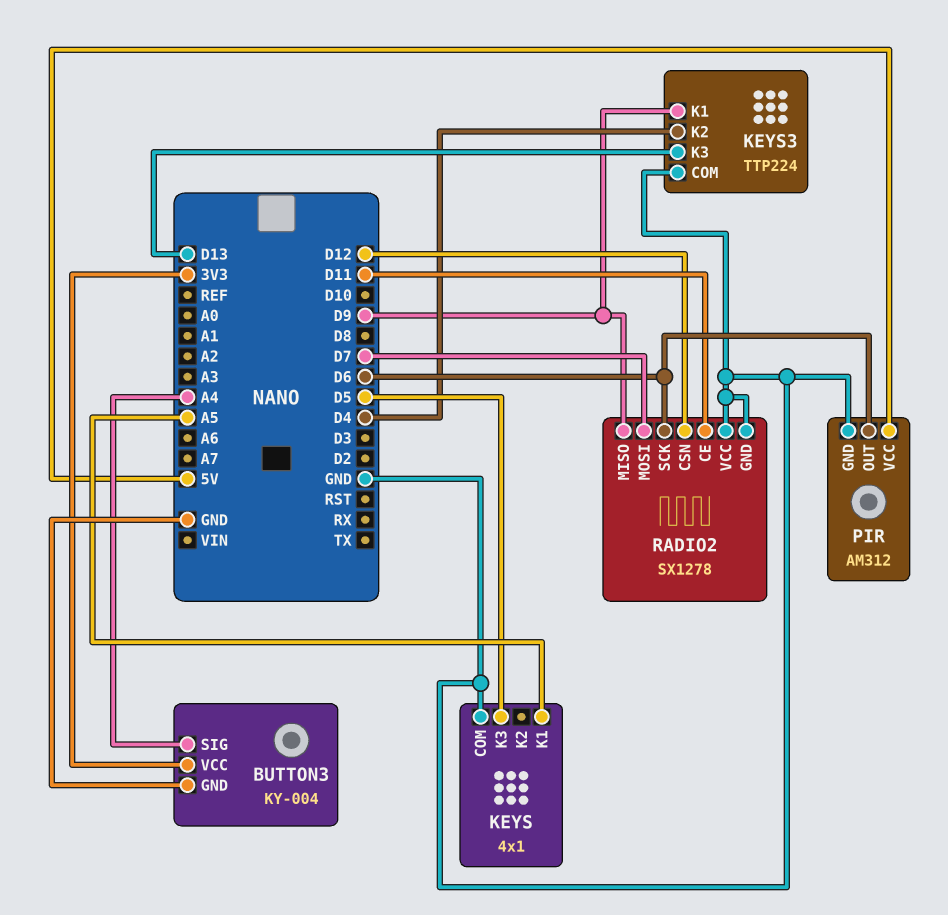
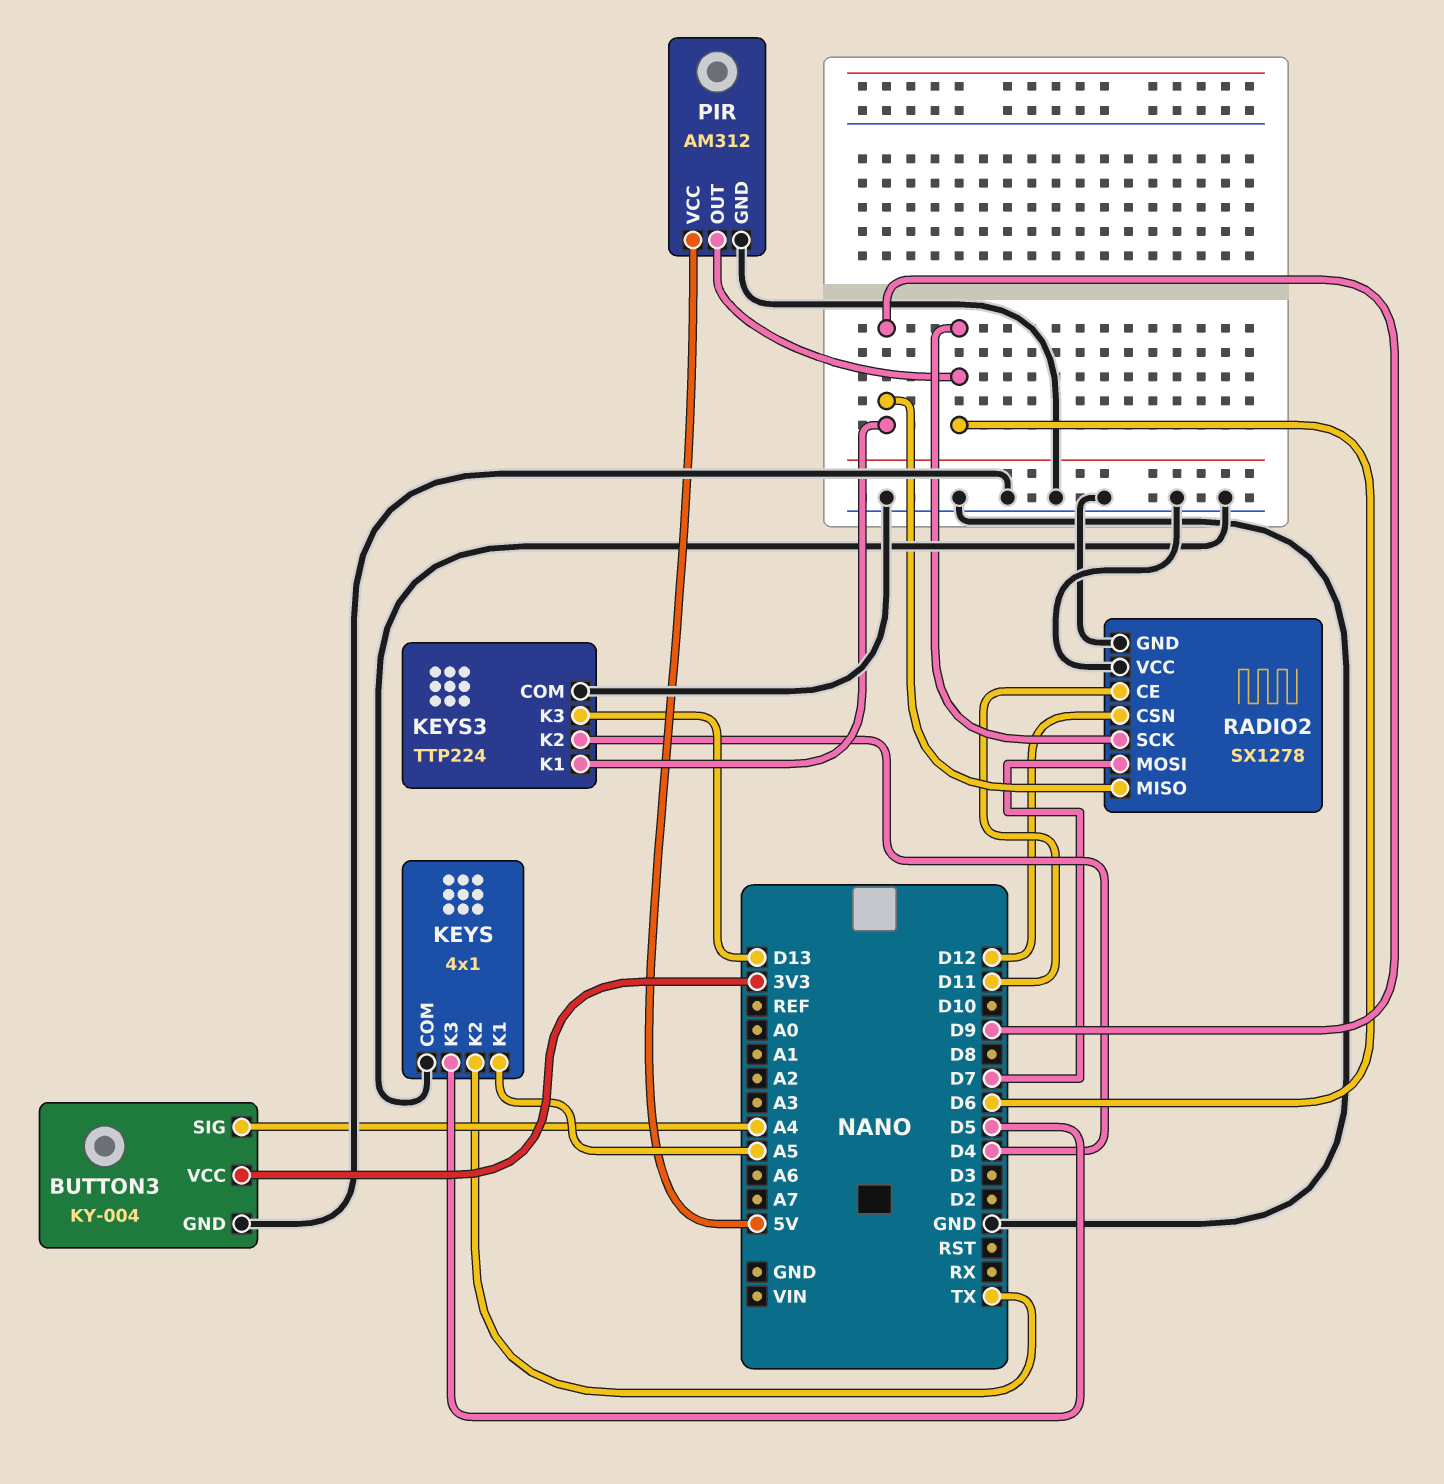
KEYS pin K2: none -> TX

